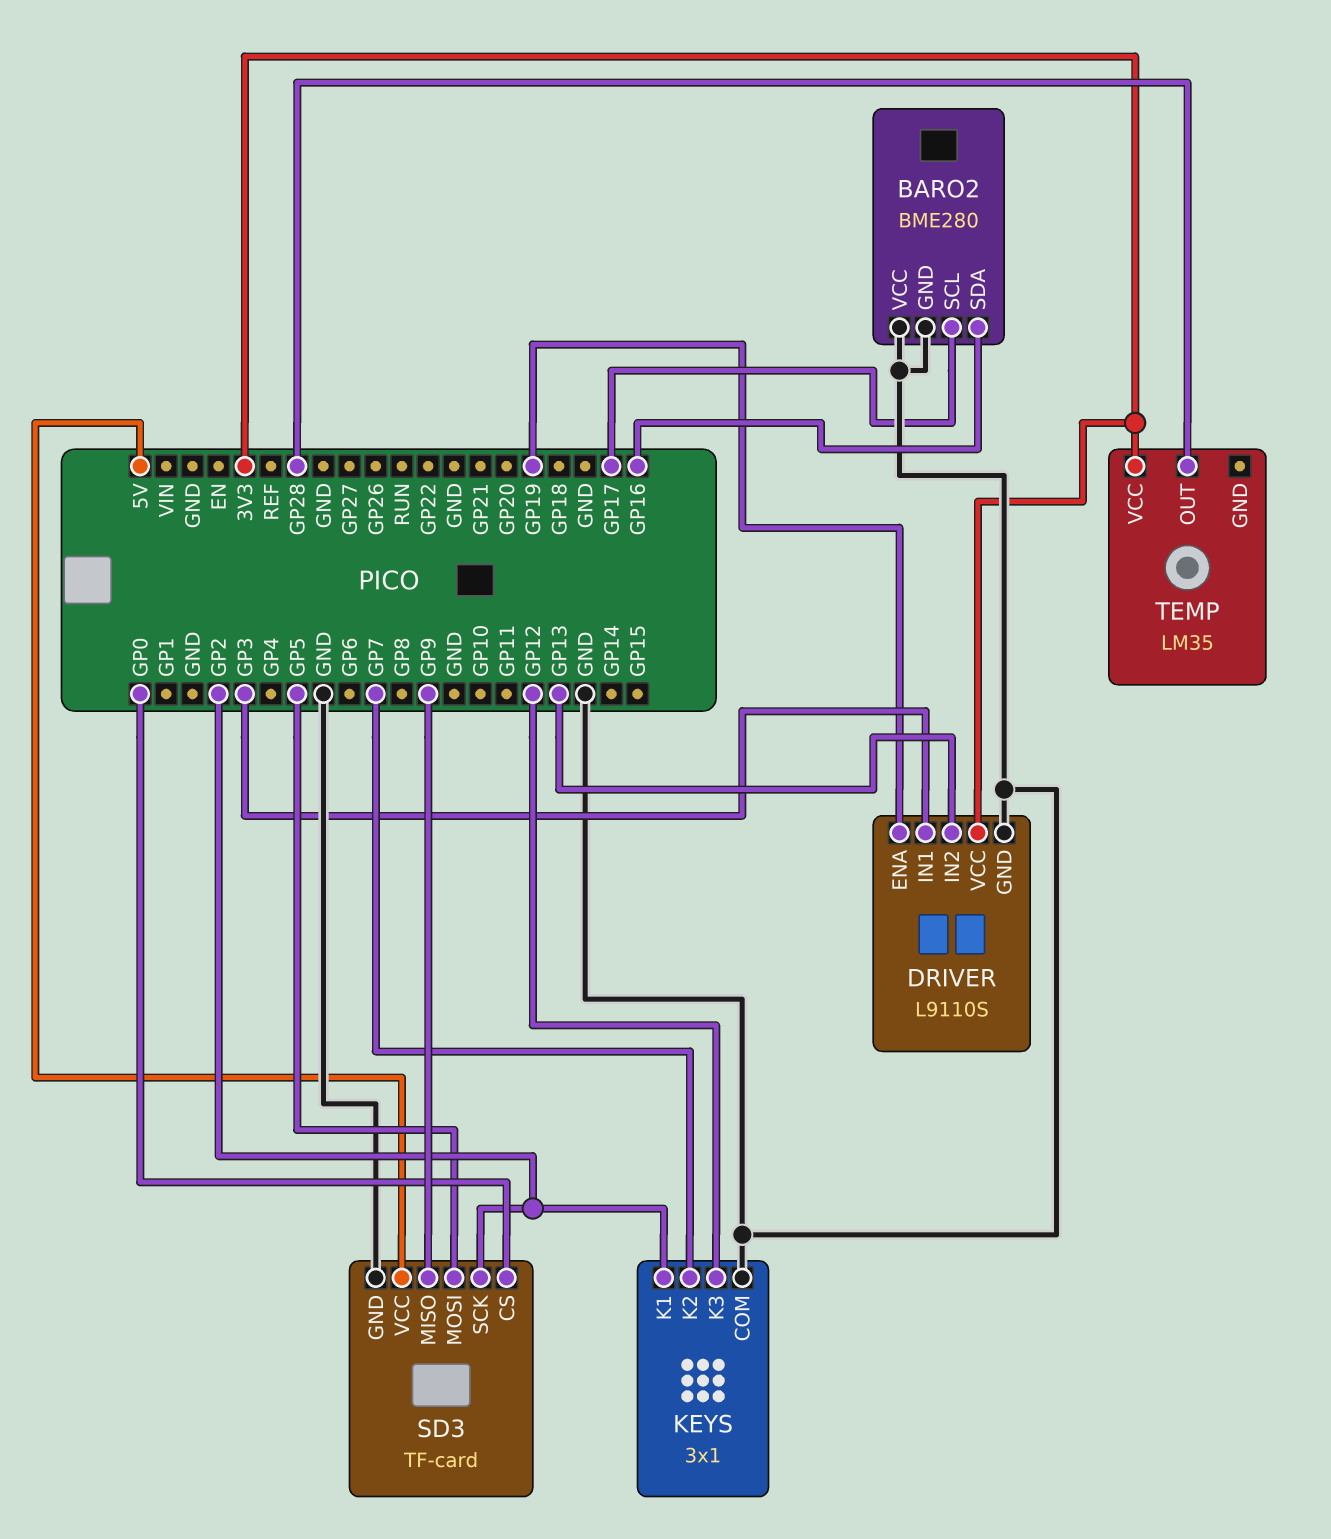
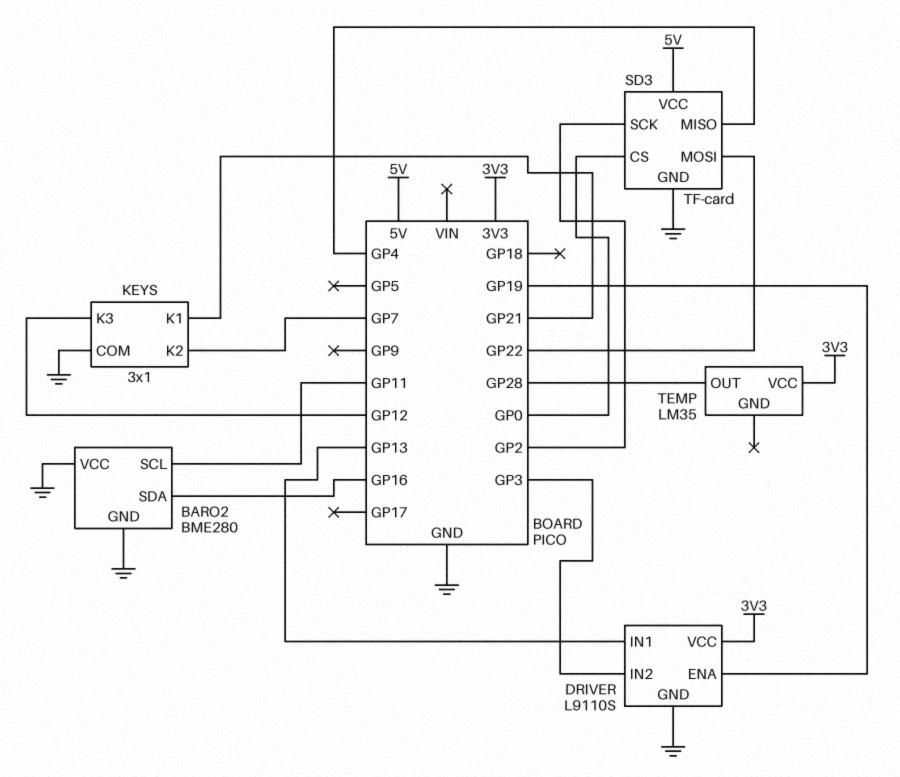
BARO2 pin SCL: GP17 -> GP11
DRIVER pin IN1: GP3 -> GP13
DRIVER pin IN2: GP13 -> GP3
KEYS pin K1: GP2 -> GP21
SD3 pin MISO: GP9 -> GP4
SD3 pin MOSI: GP5 -> GP22

